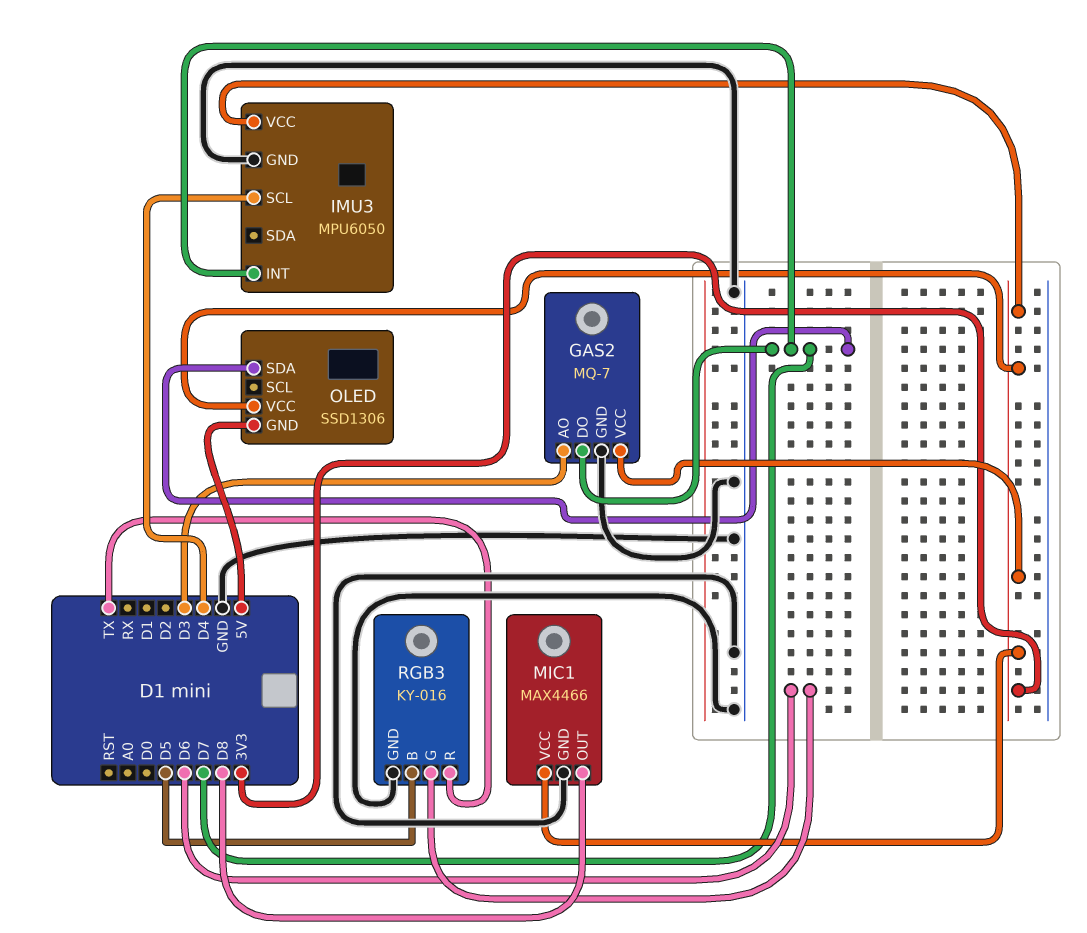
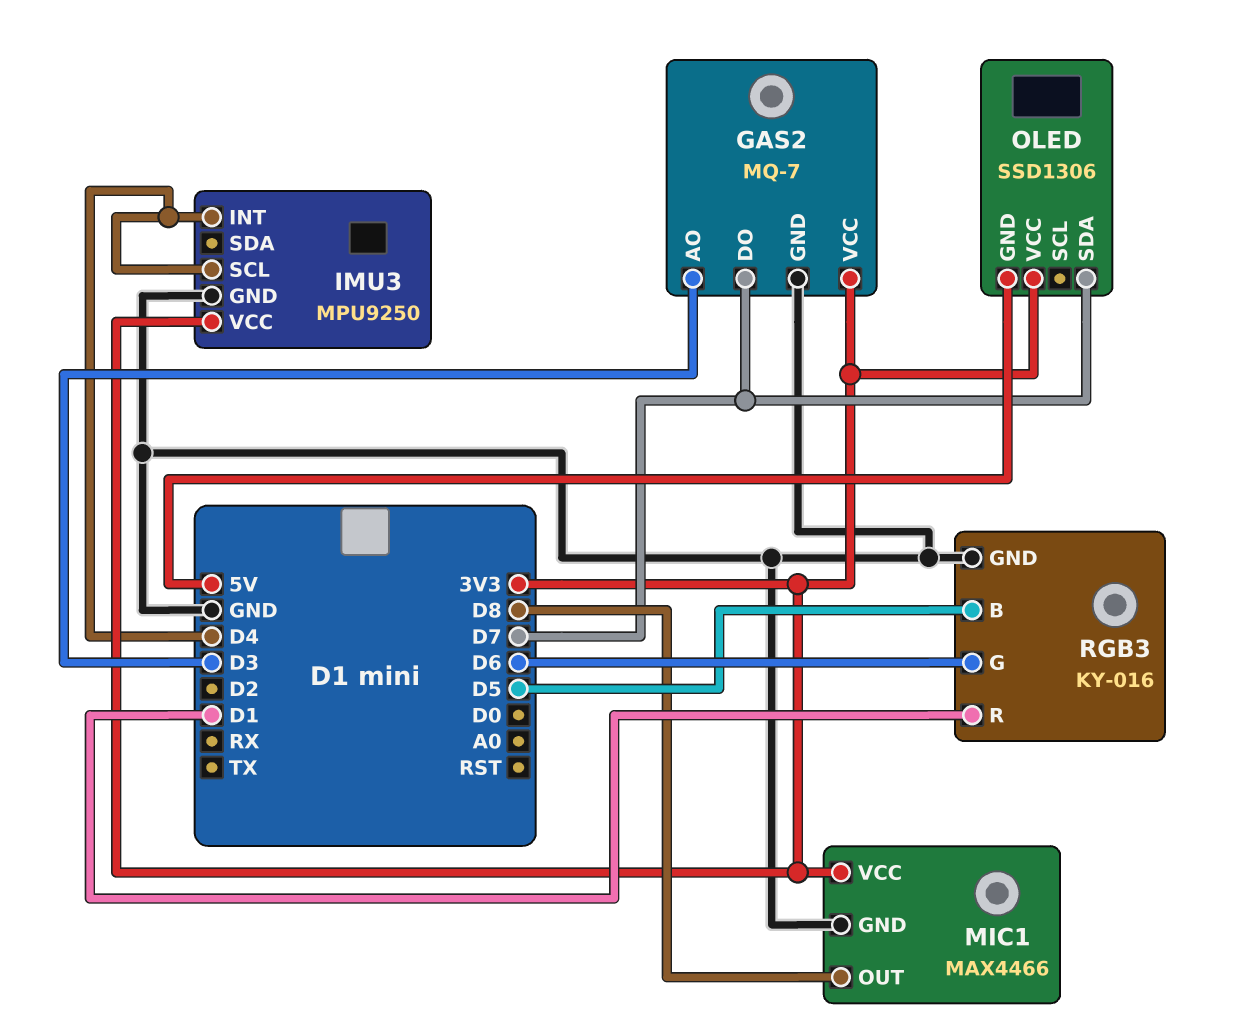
IMU3: MPU6050 -> MPU9250
IMU3 pin INT: D7 -> D4
RGB3 pin R: TX -> D1

